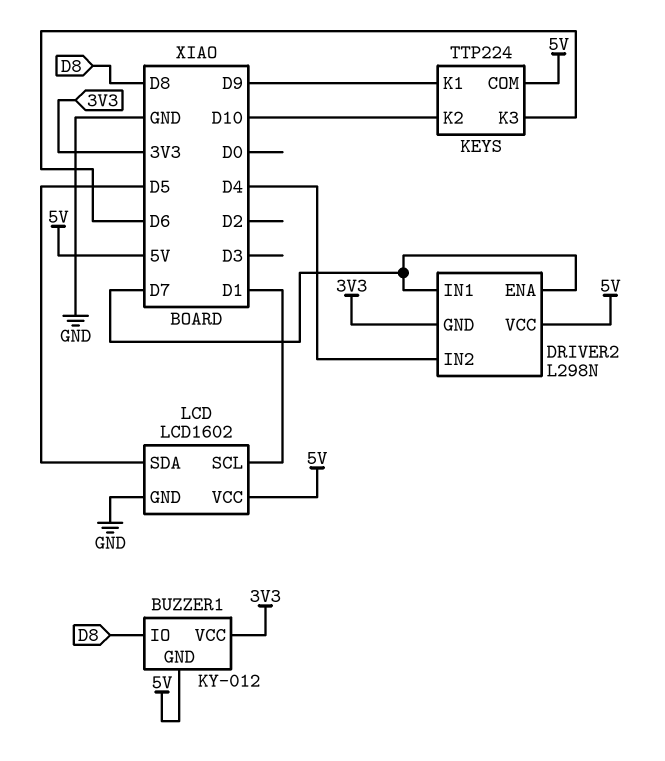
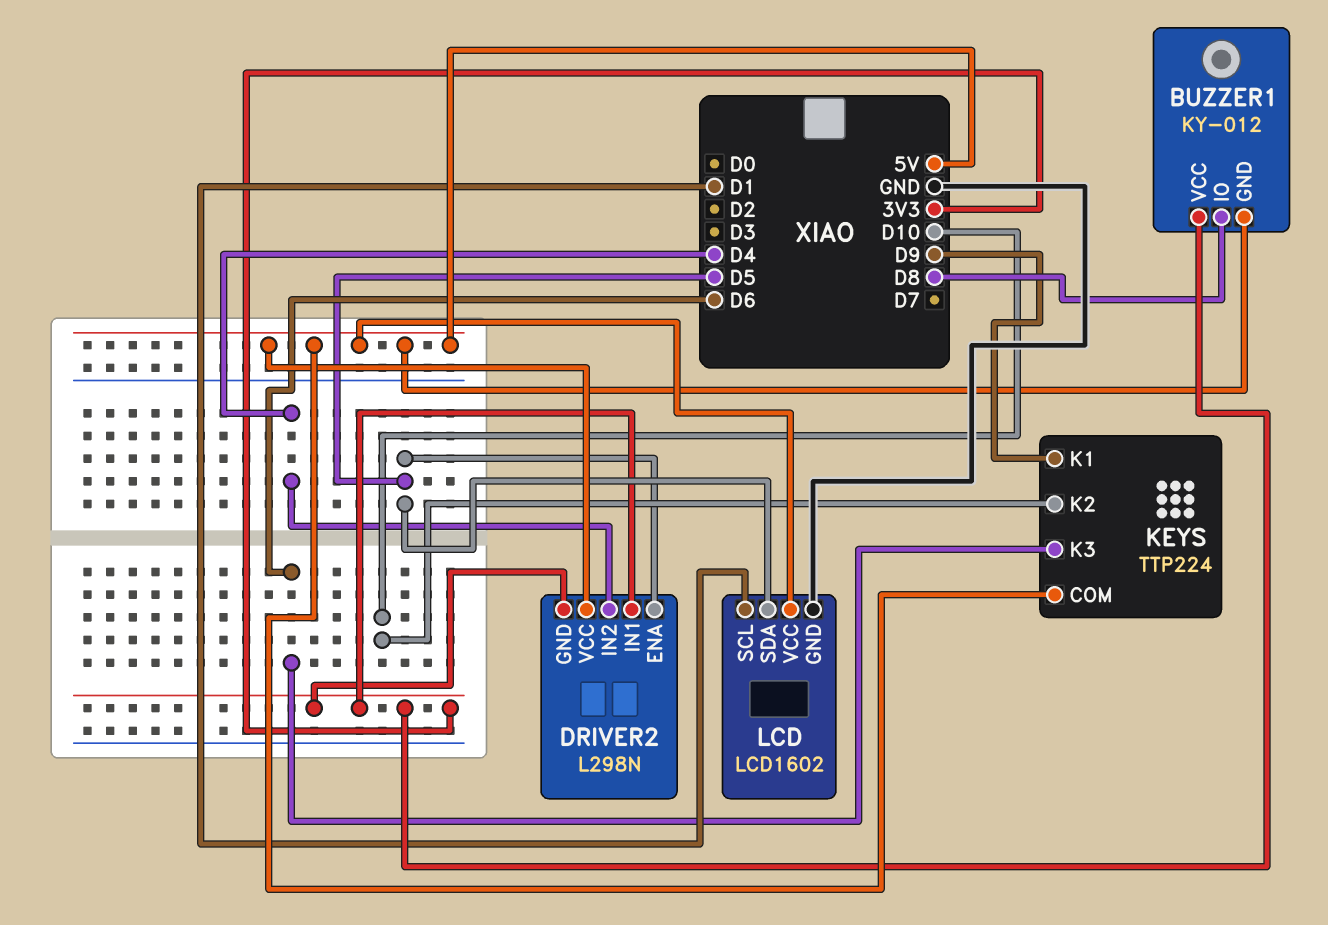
DRIVER2 pin ENA: D7 -> D5
DRIVER2 pin IN1: D7 -> 3V3

